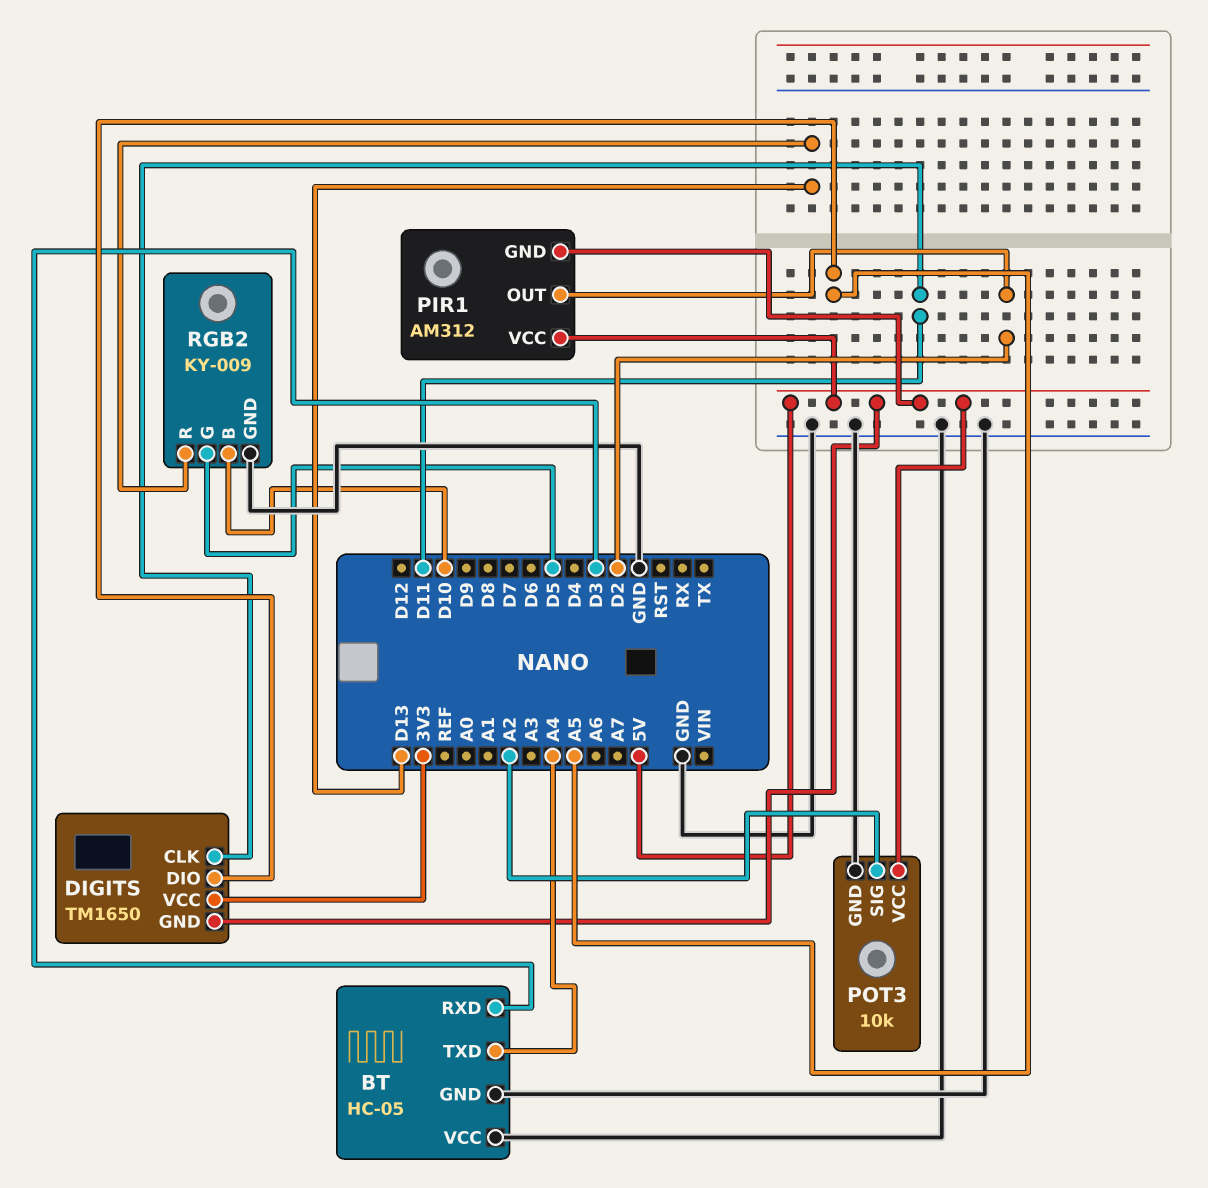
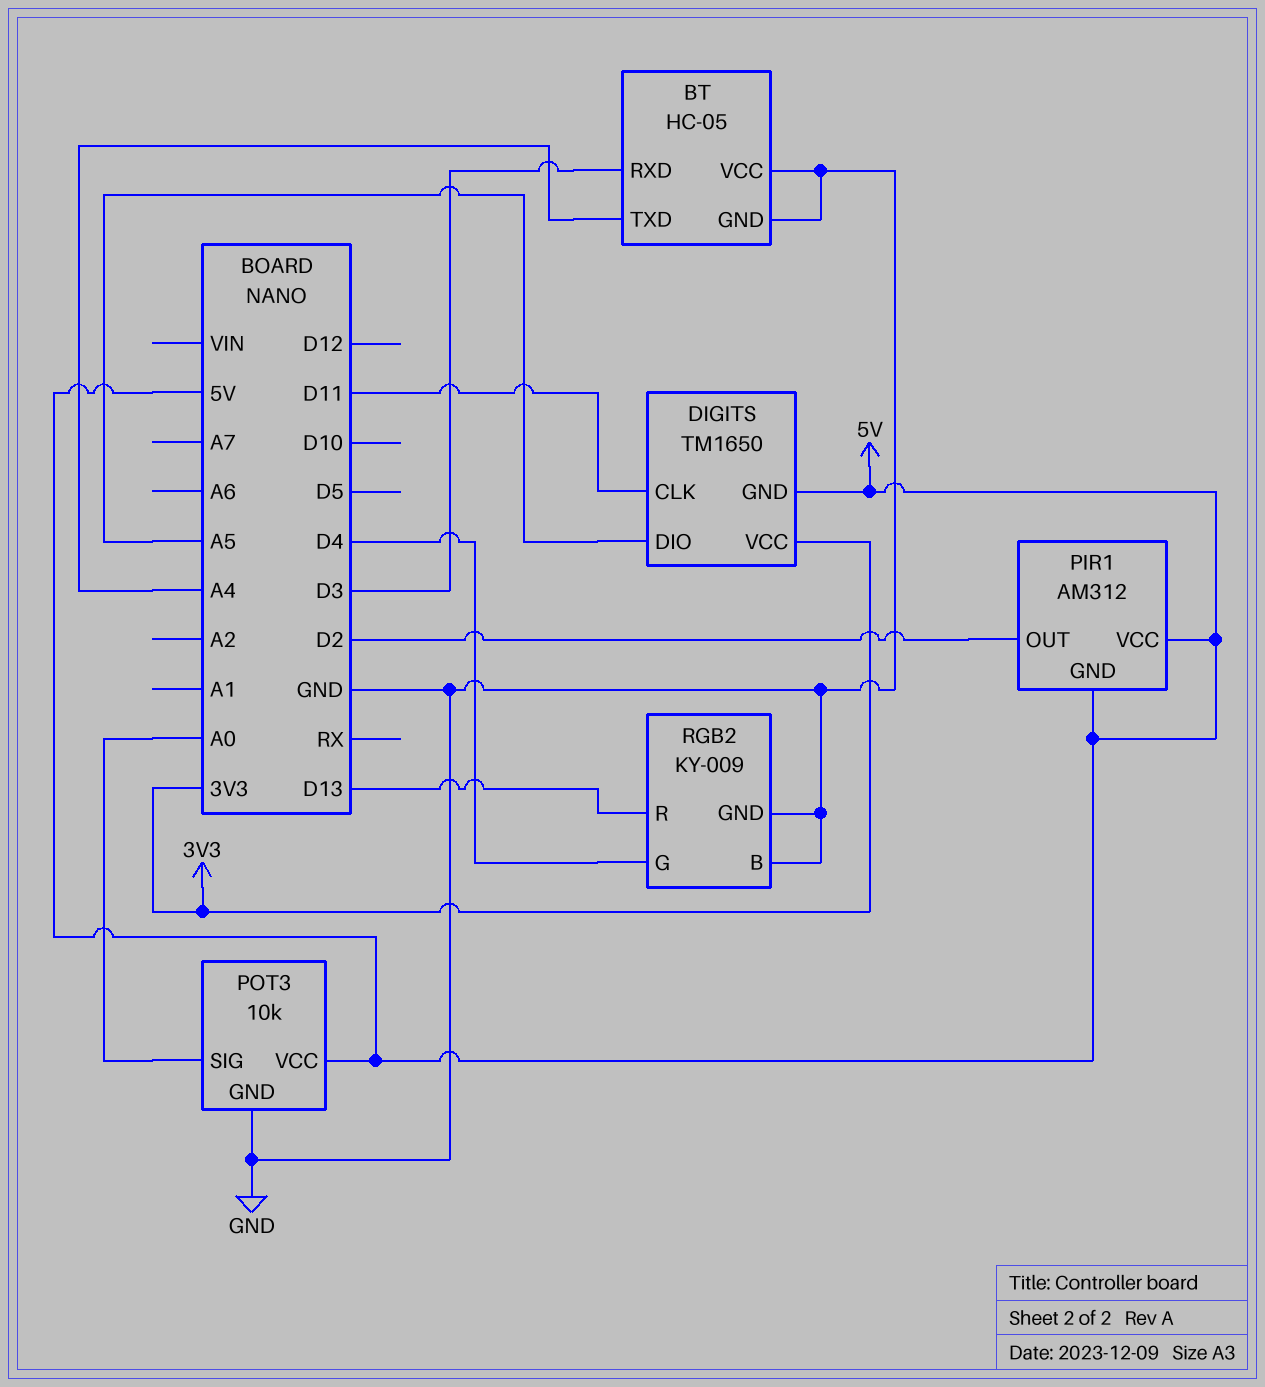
POT3 pin SIG: A2 -> A0
RGB2 pin B: D10 -> GND
RGB2 pin G: D5 -> D4

